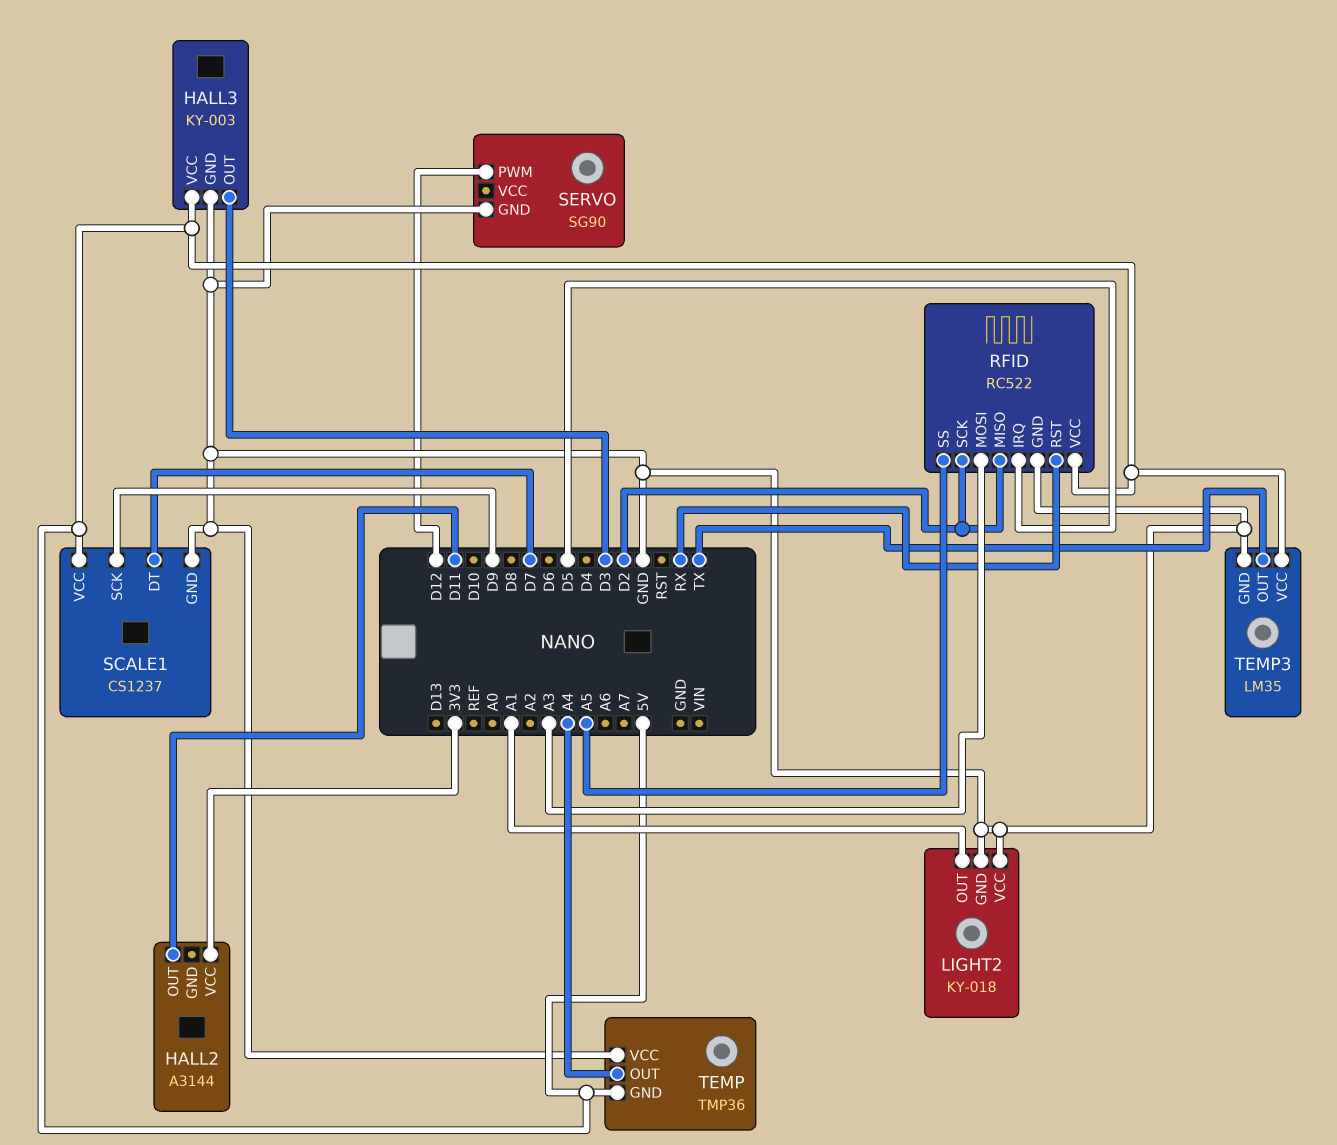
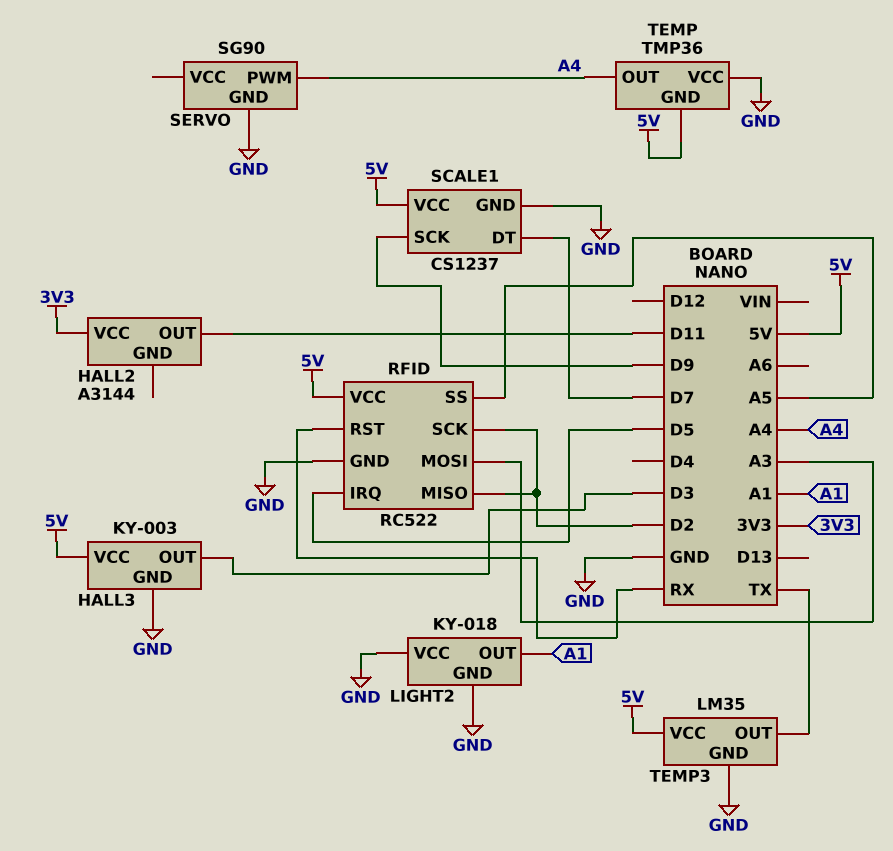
SERVO pin PWM: D12 -> A4

